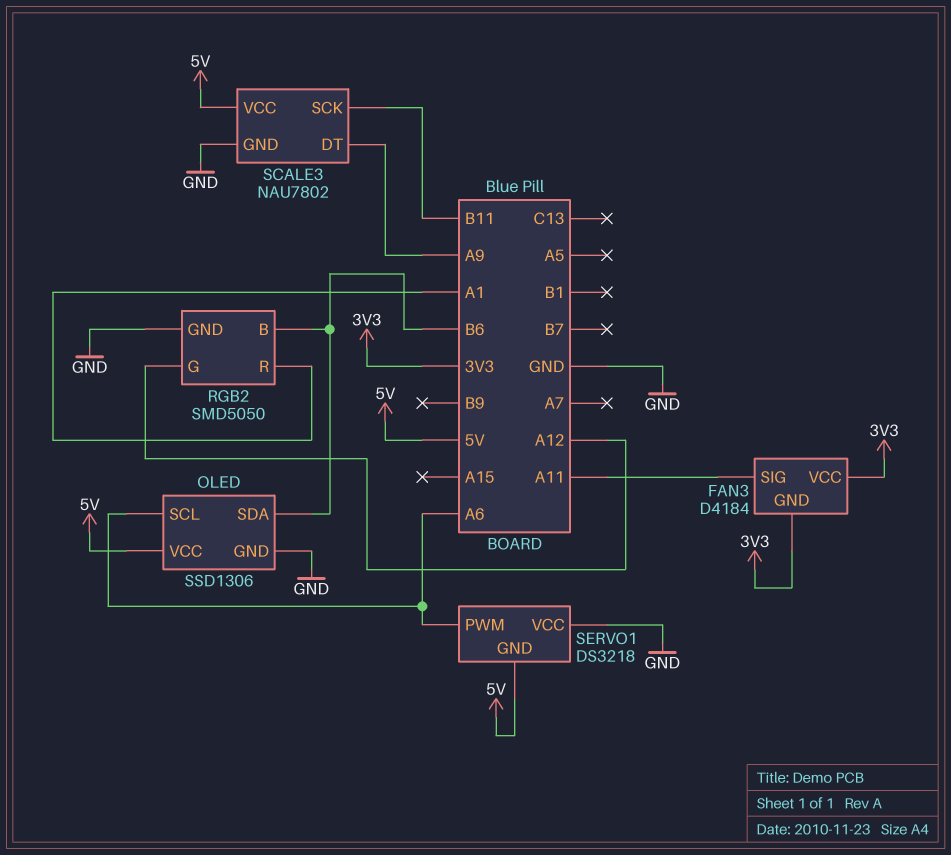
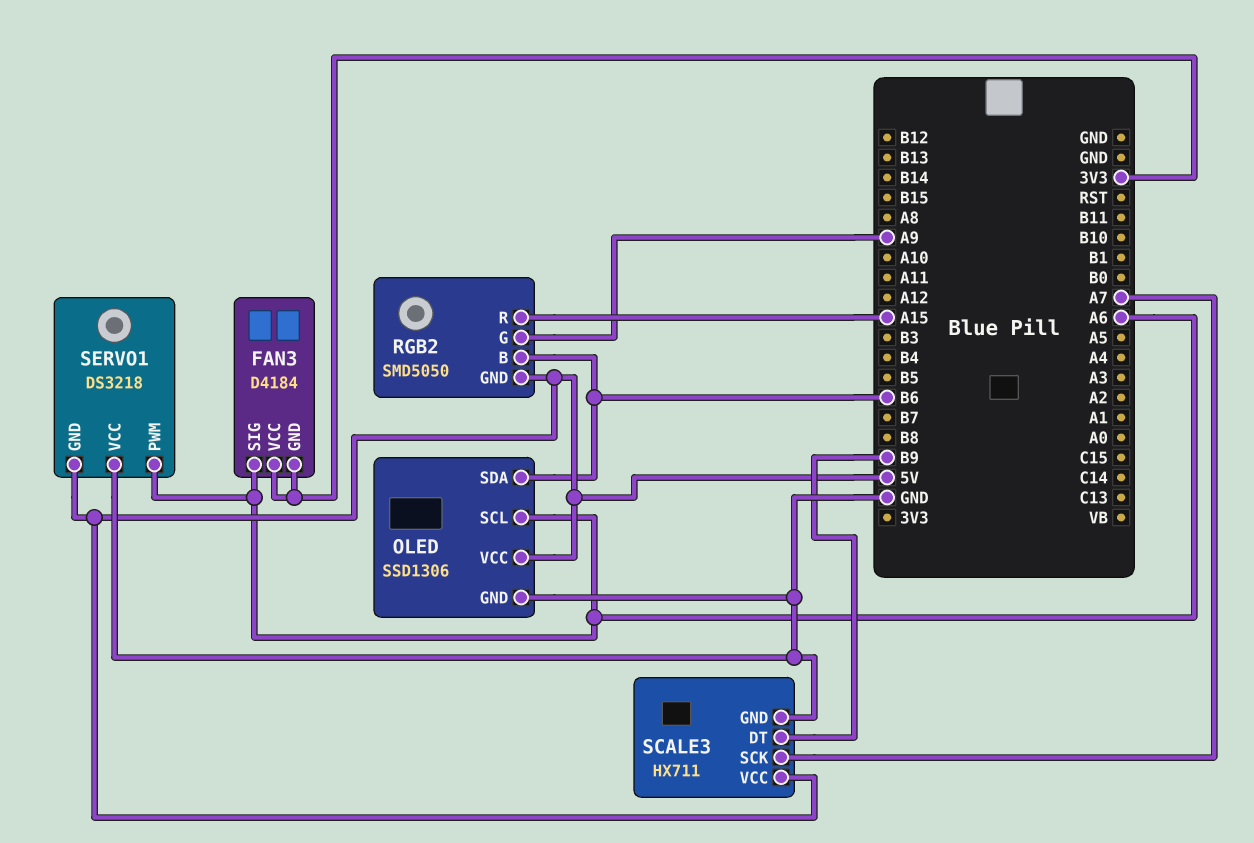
FAN3 pin SIG: A11 -> A6
RGB2 pin G: A12 -> A9
RGB2 pin GND: GND -> 5V
RGB2 pin R: A1 -> A15
SCALE3: NAU7802 -> HX711
SCALE3 pin DT: A9 -> B9
SCALE3 pin SCK: B11 -> A7

